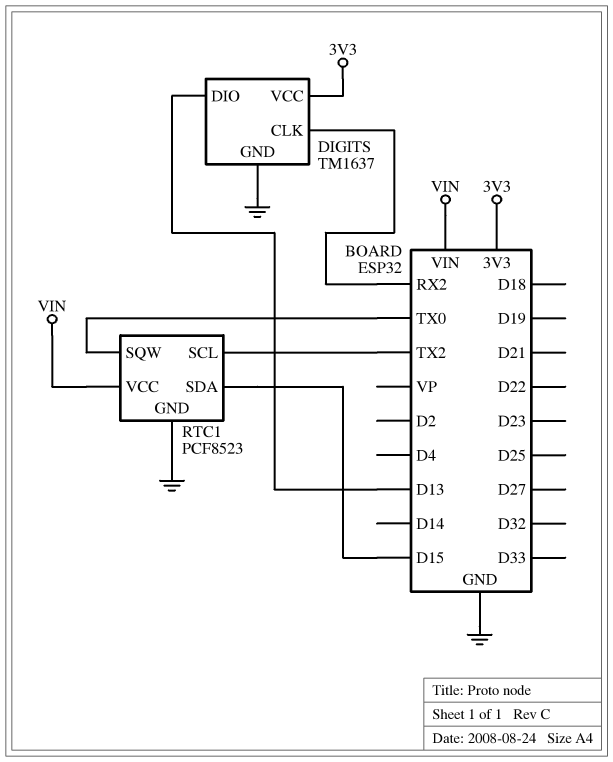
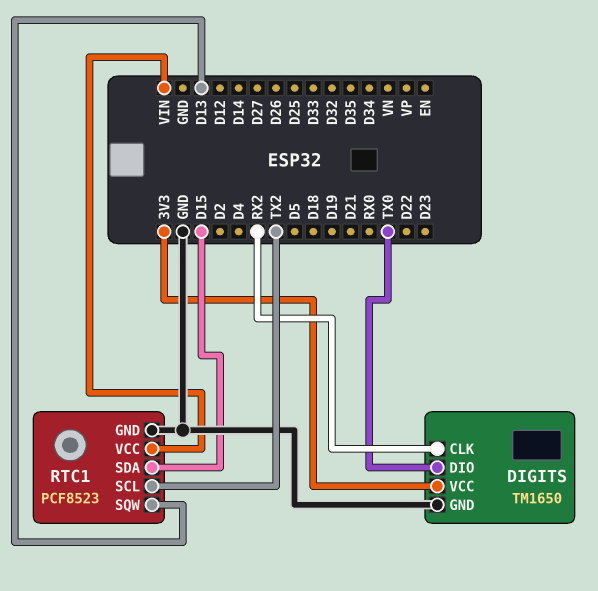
DIGITS: TM1637 -> TM1650
DIGITS pin DIO: D13 -> TX0
RTC1 pin SQW: TX0 -> D13

